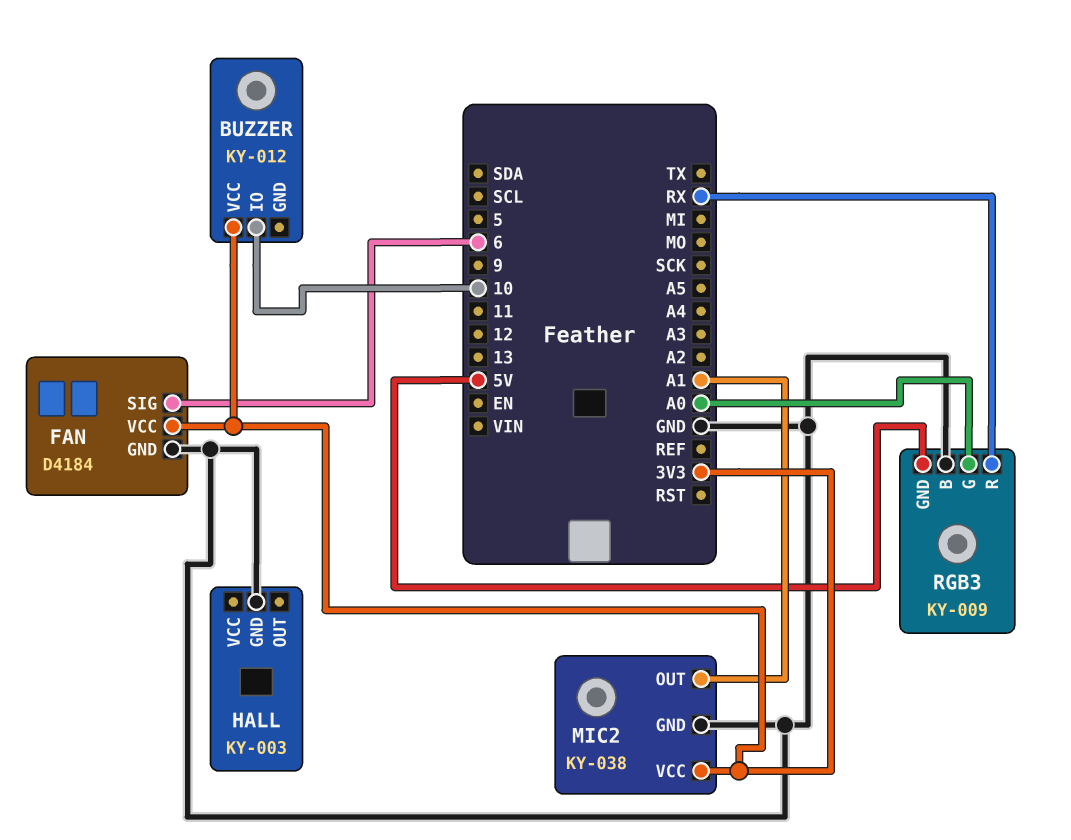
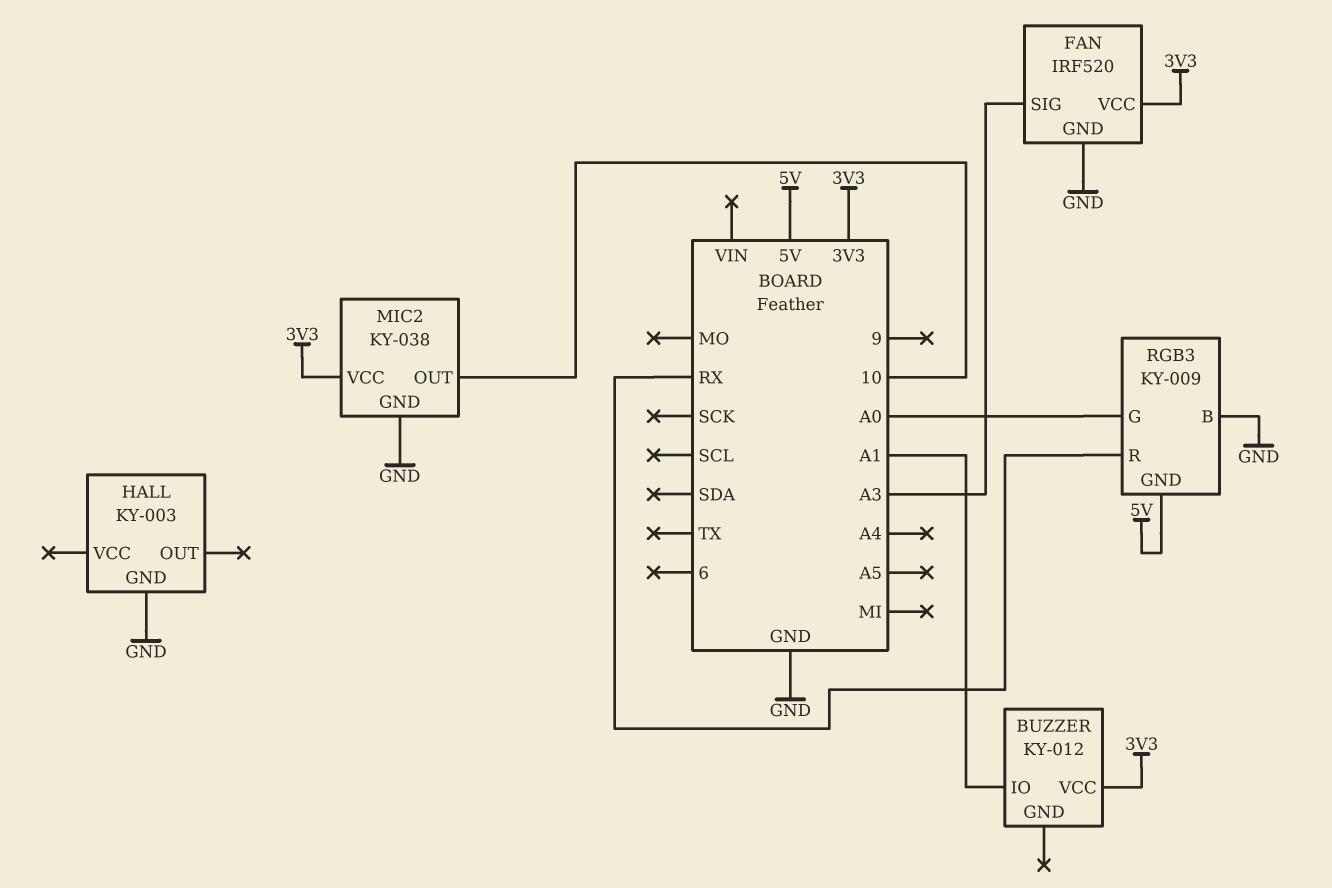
BUZZER pin IO: 10 -> A1
FAN: D4184 -> IRF520
FAN pin SIG: 6 -> A3
MIC2 pin OUT: A1 -> 10

